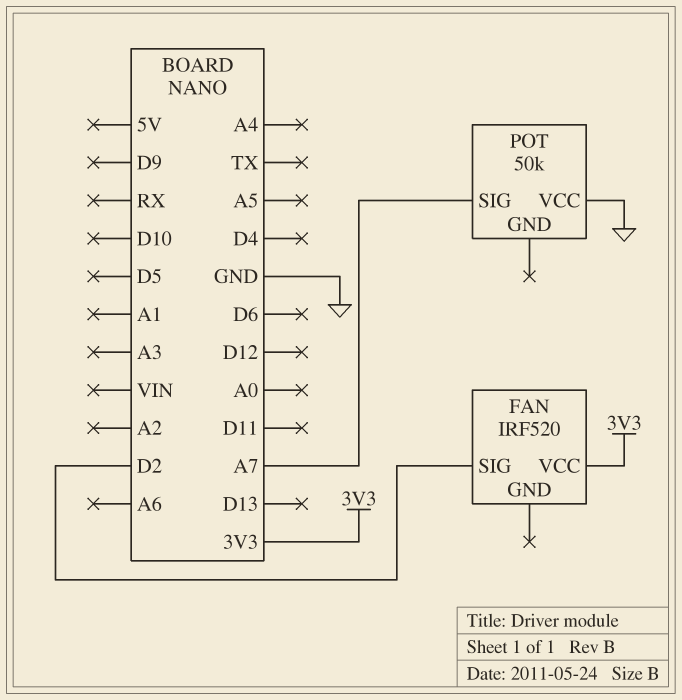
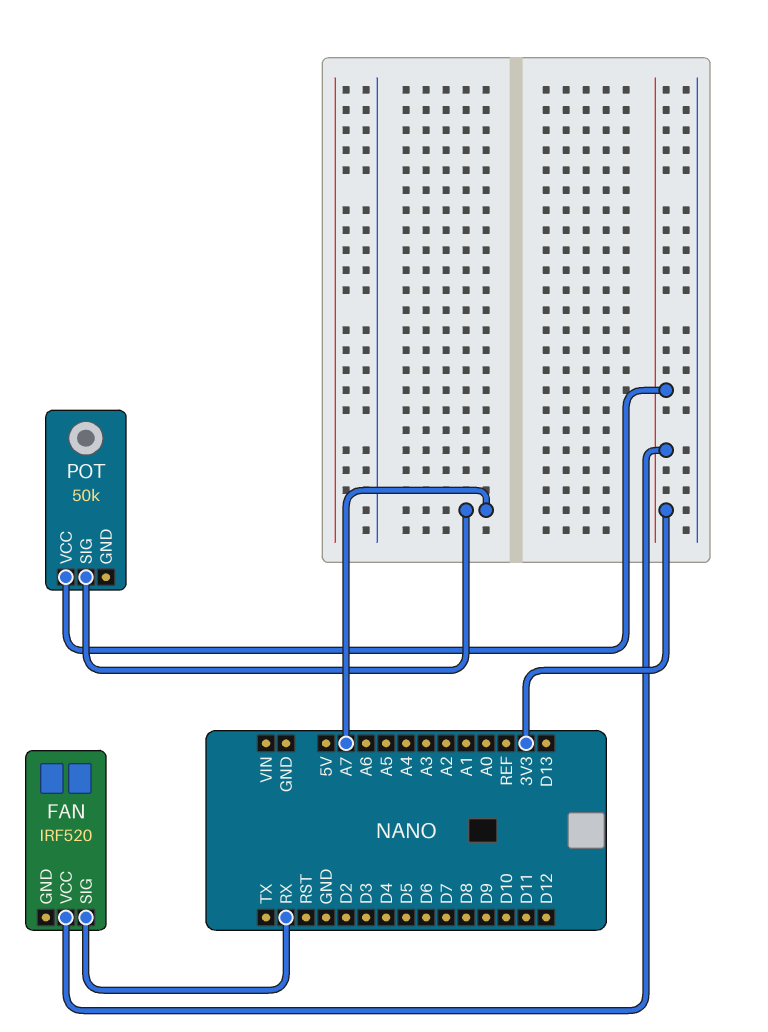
FAN pin SIG: D2 -> RX
POT pin VCC: GND -> 3V3

